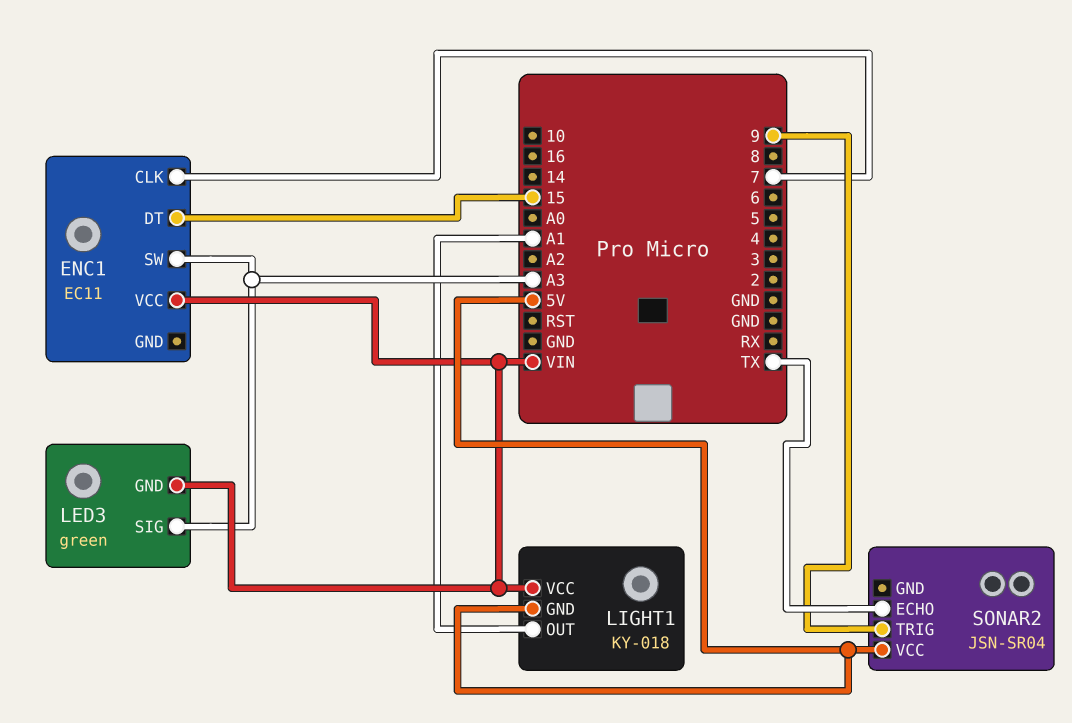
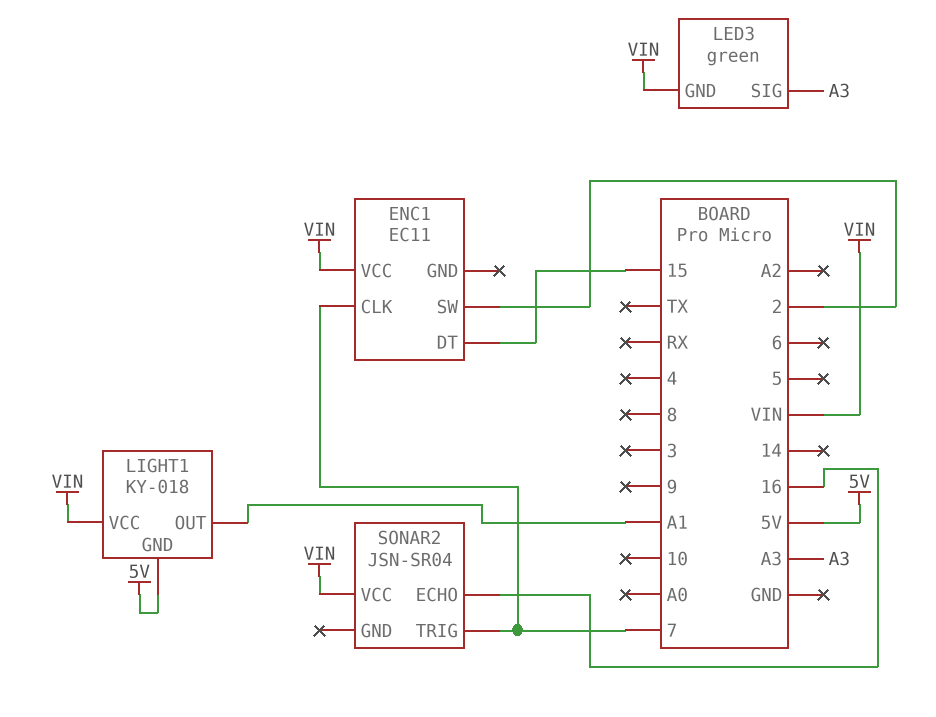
ENC1 pin SW: A3 -> 2
SONAR2 pin ECHO: TX -> 16
SONAR2 pin TRIG: 9 -> 7
SONAR2 pin VCC: 5V -> VIN

